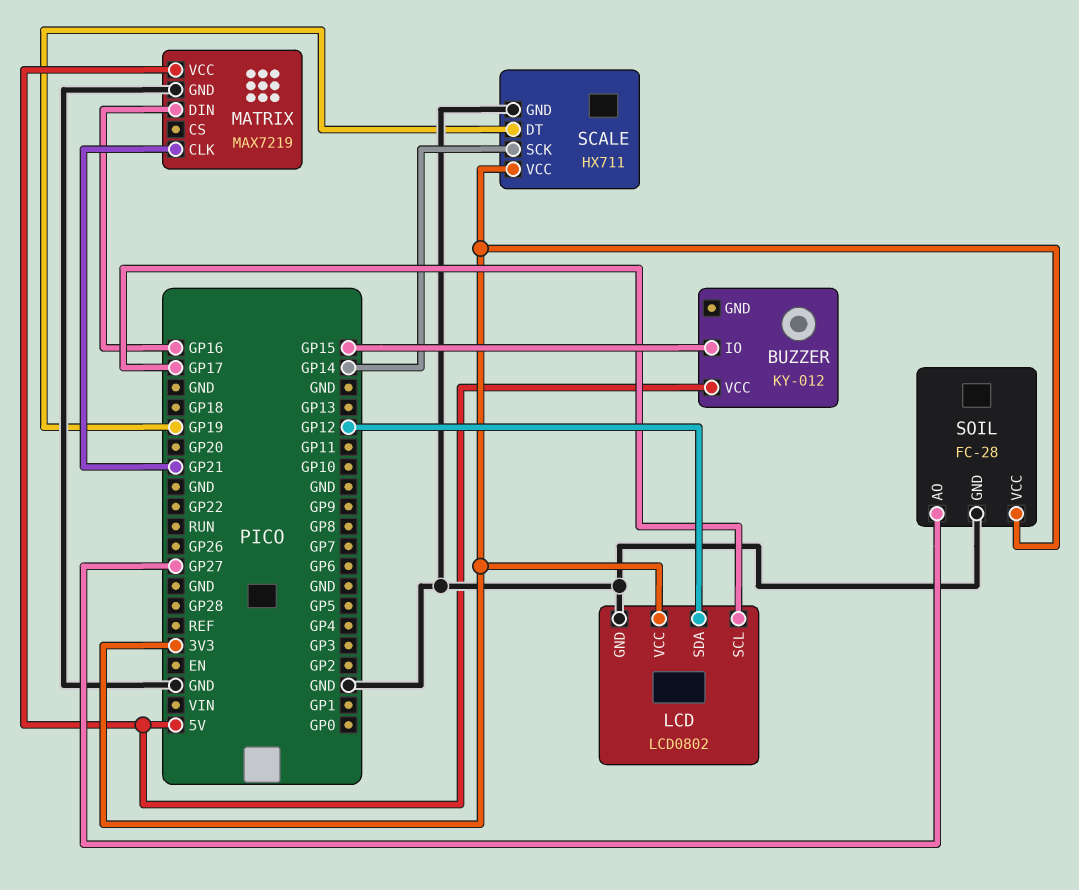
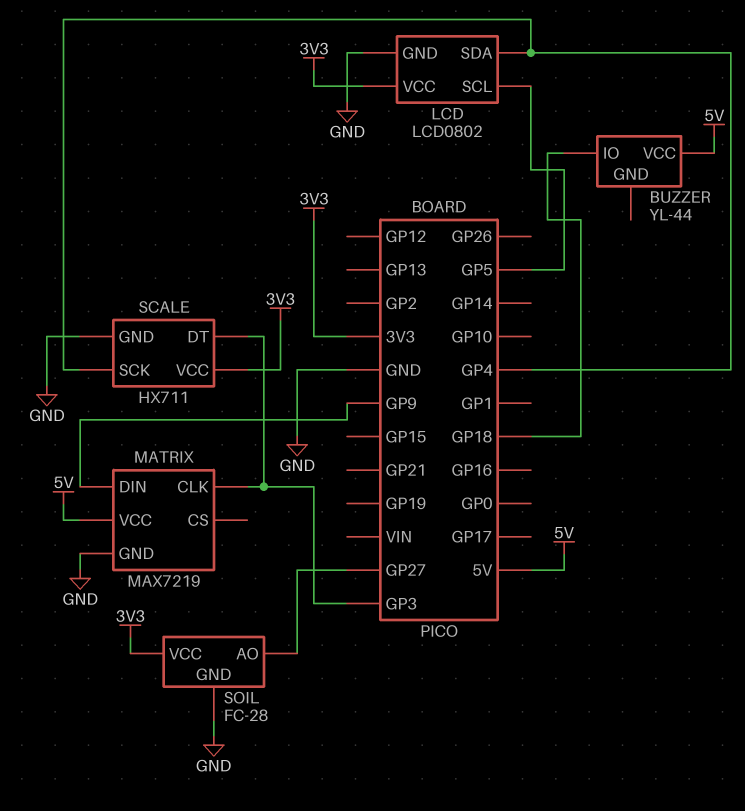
BUZZER: KY-012 -> YL-44
BUZZER pin IO: GP15 -> GP18
LCD pin SCL: GP17 -> GP5
LCD pin SDA: GP12 -> GP4
MATRIX pin CLK: GP21 -> GP3
MATRIX pin DIN: GP16 -> GP9
SCALE pin DT: GP19 -> GP3
SCALE pin SCK: GP14 -> GP4

